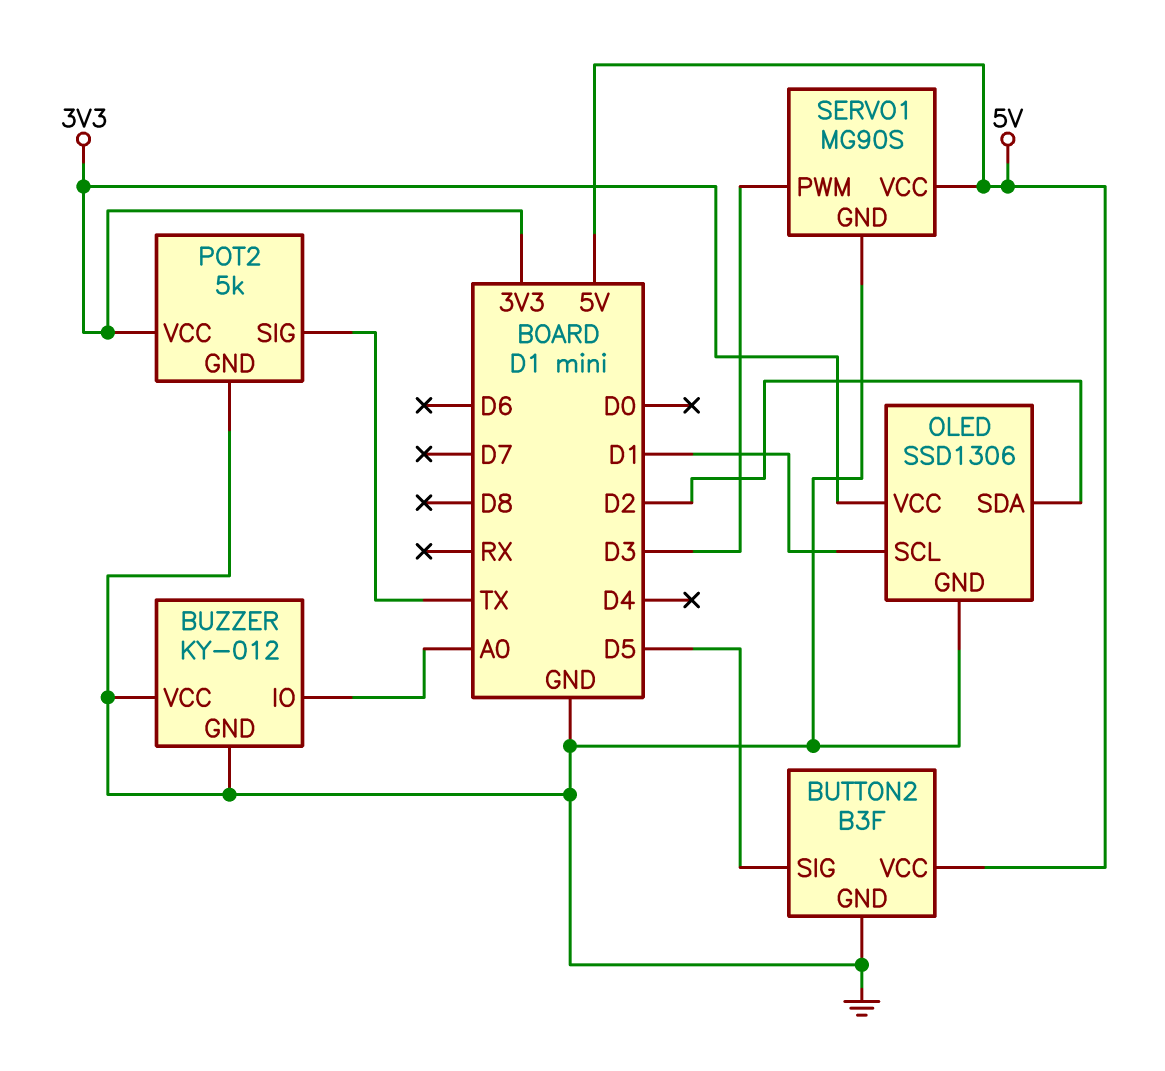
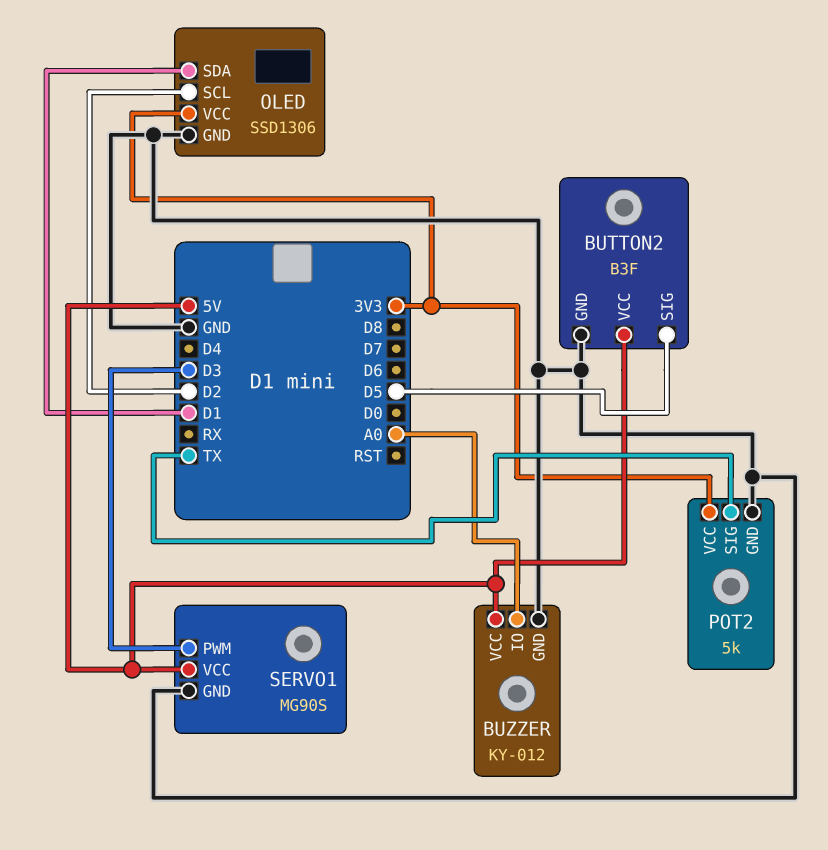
BUZZER pin VCC: GND -> 5V
OLED pin SCL: D1 -> D2
OLED pin SDA: D2 -> D1

